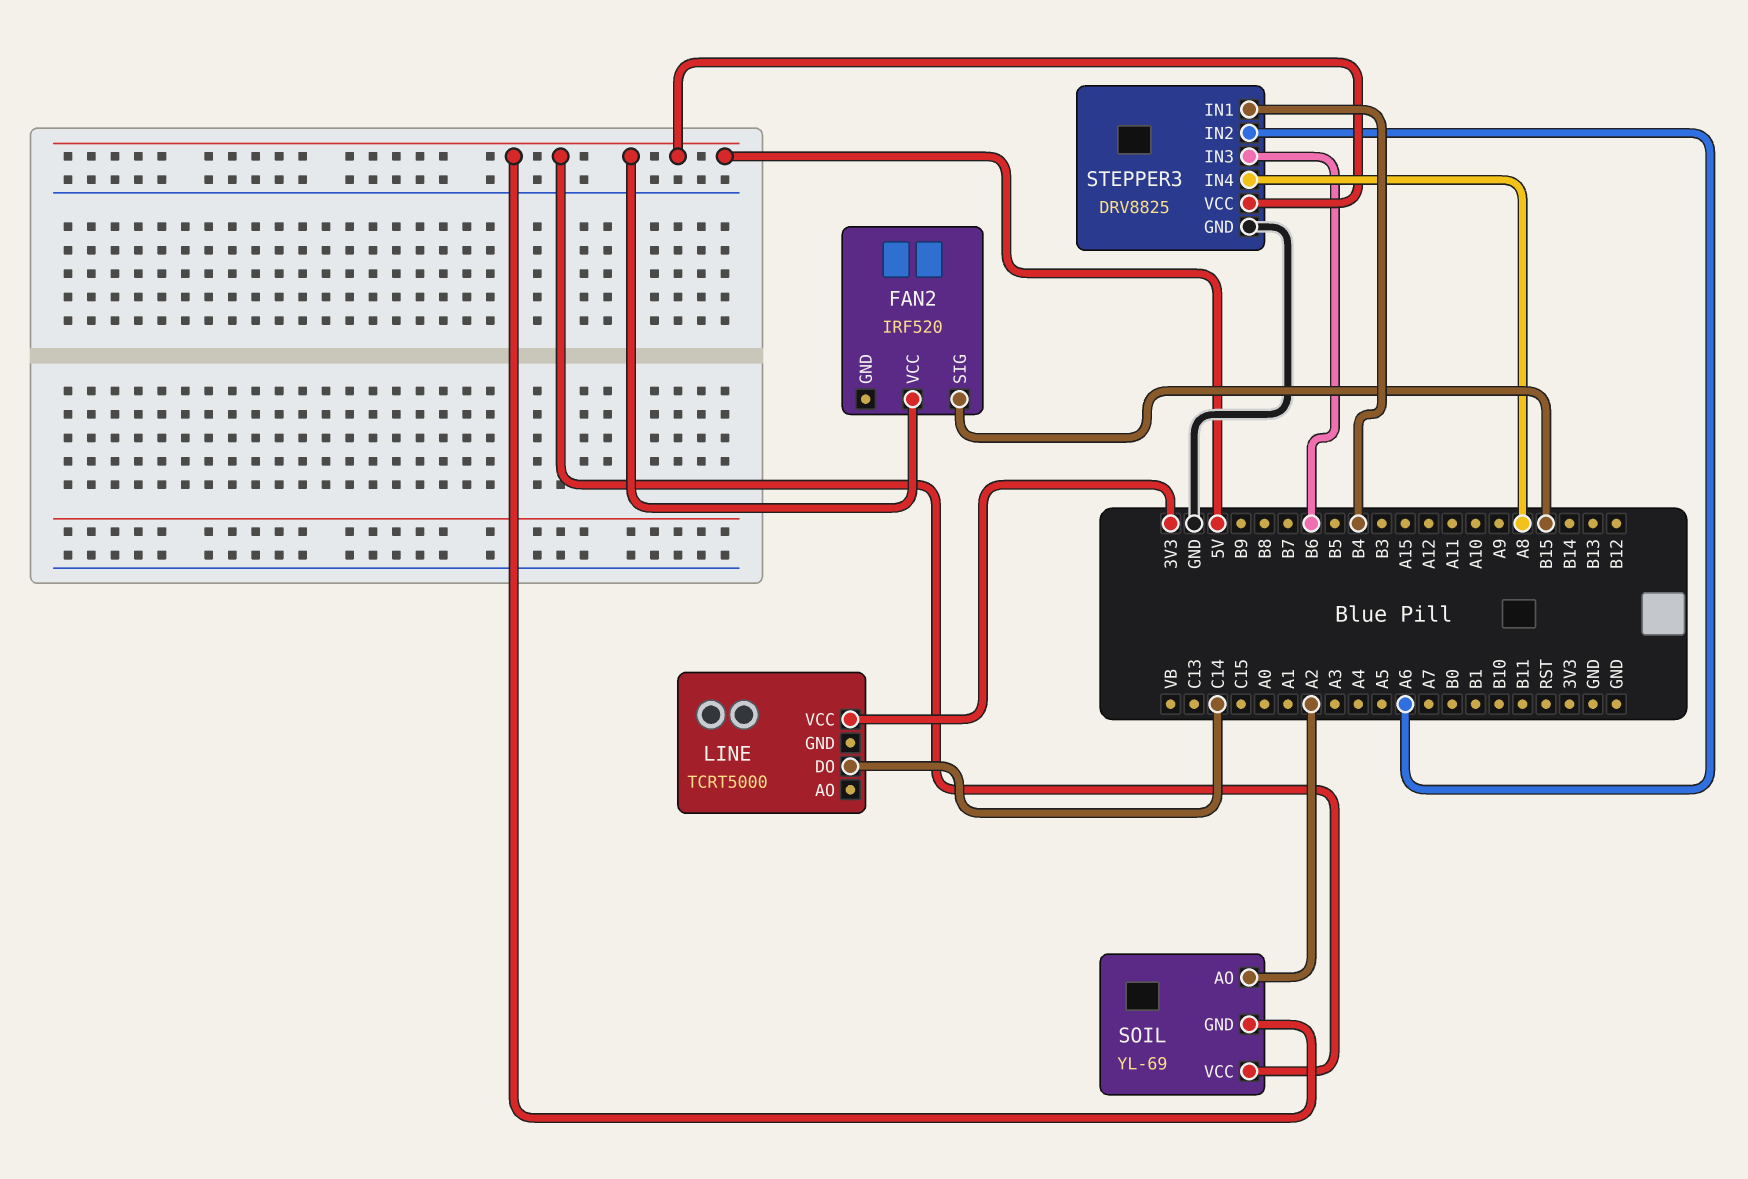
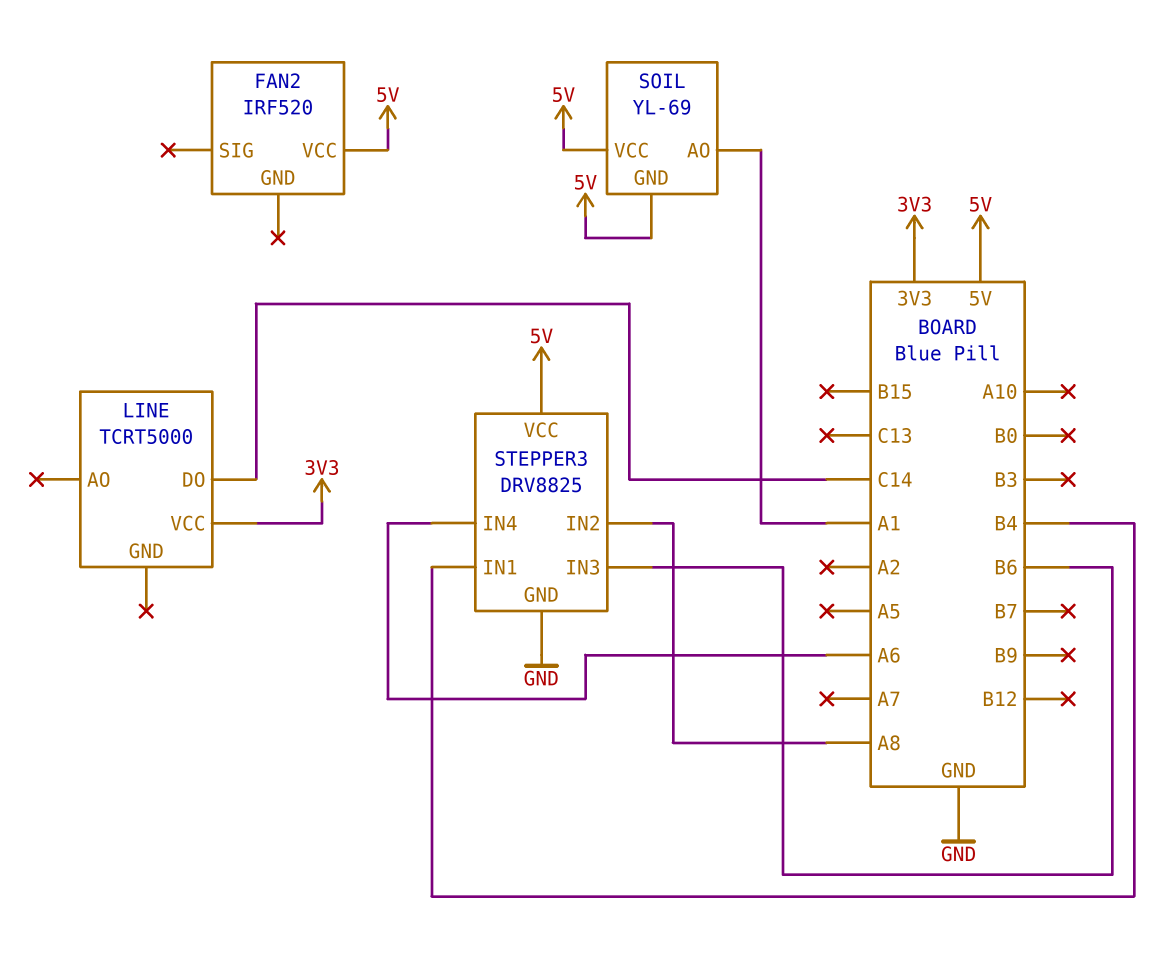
FAN2 pin SIG: B15 -> none
SOIL pin AO: A2 -> A1
STEPPER3 pin IN2: A6 -> A8
STEPPER3 pin IN4: A8 -> A6

